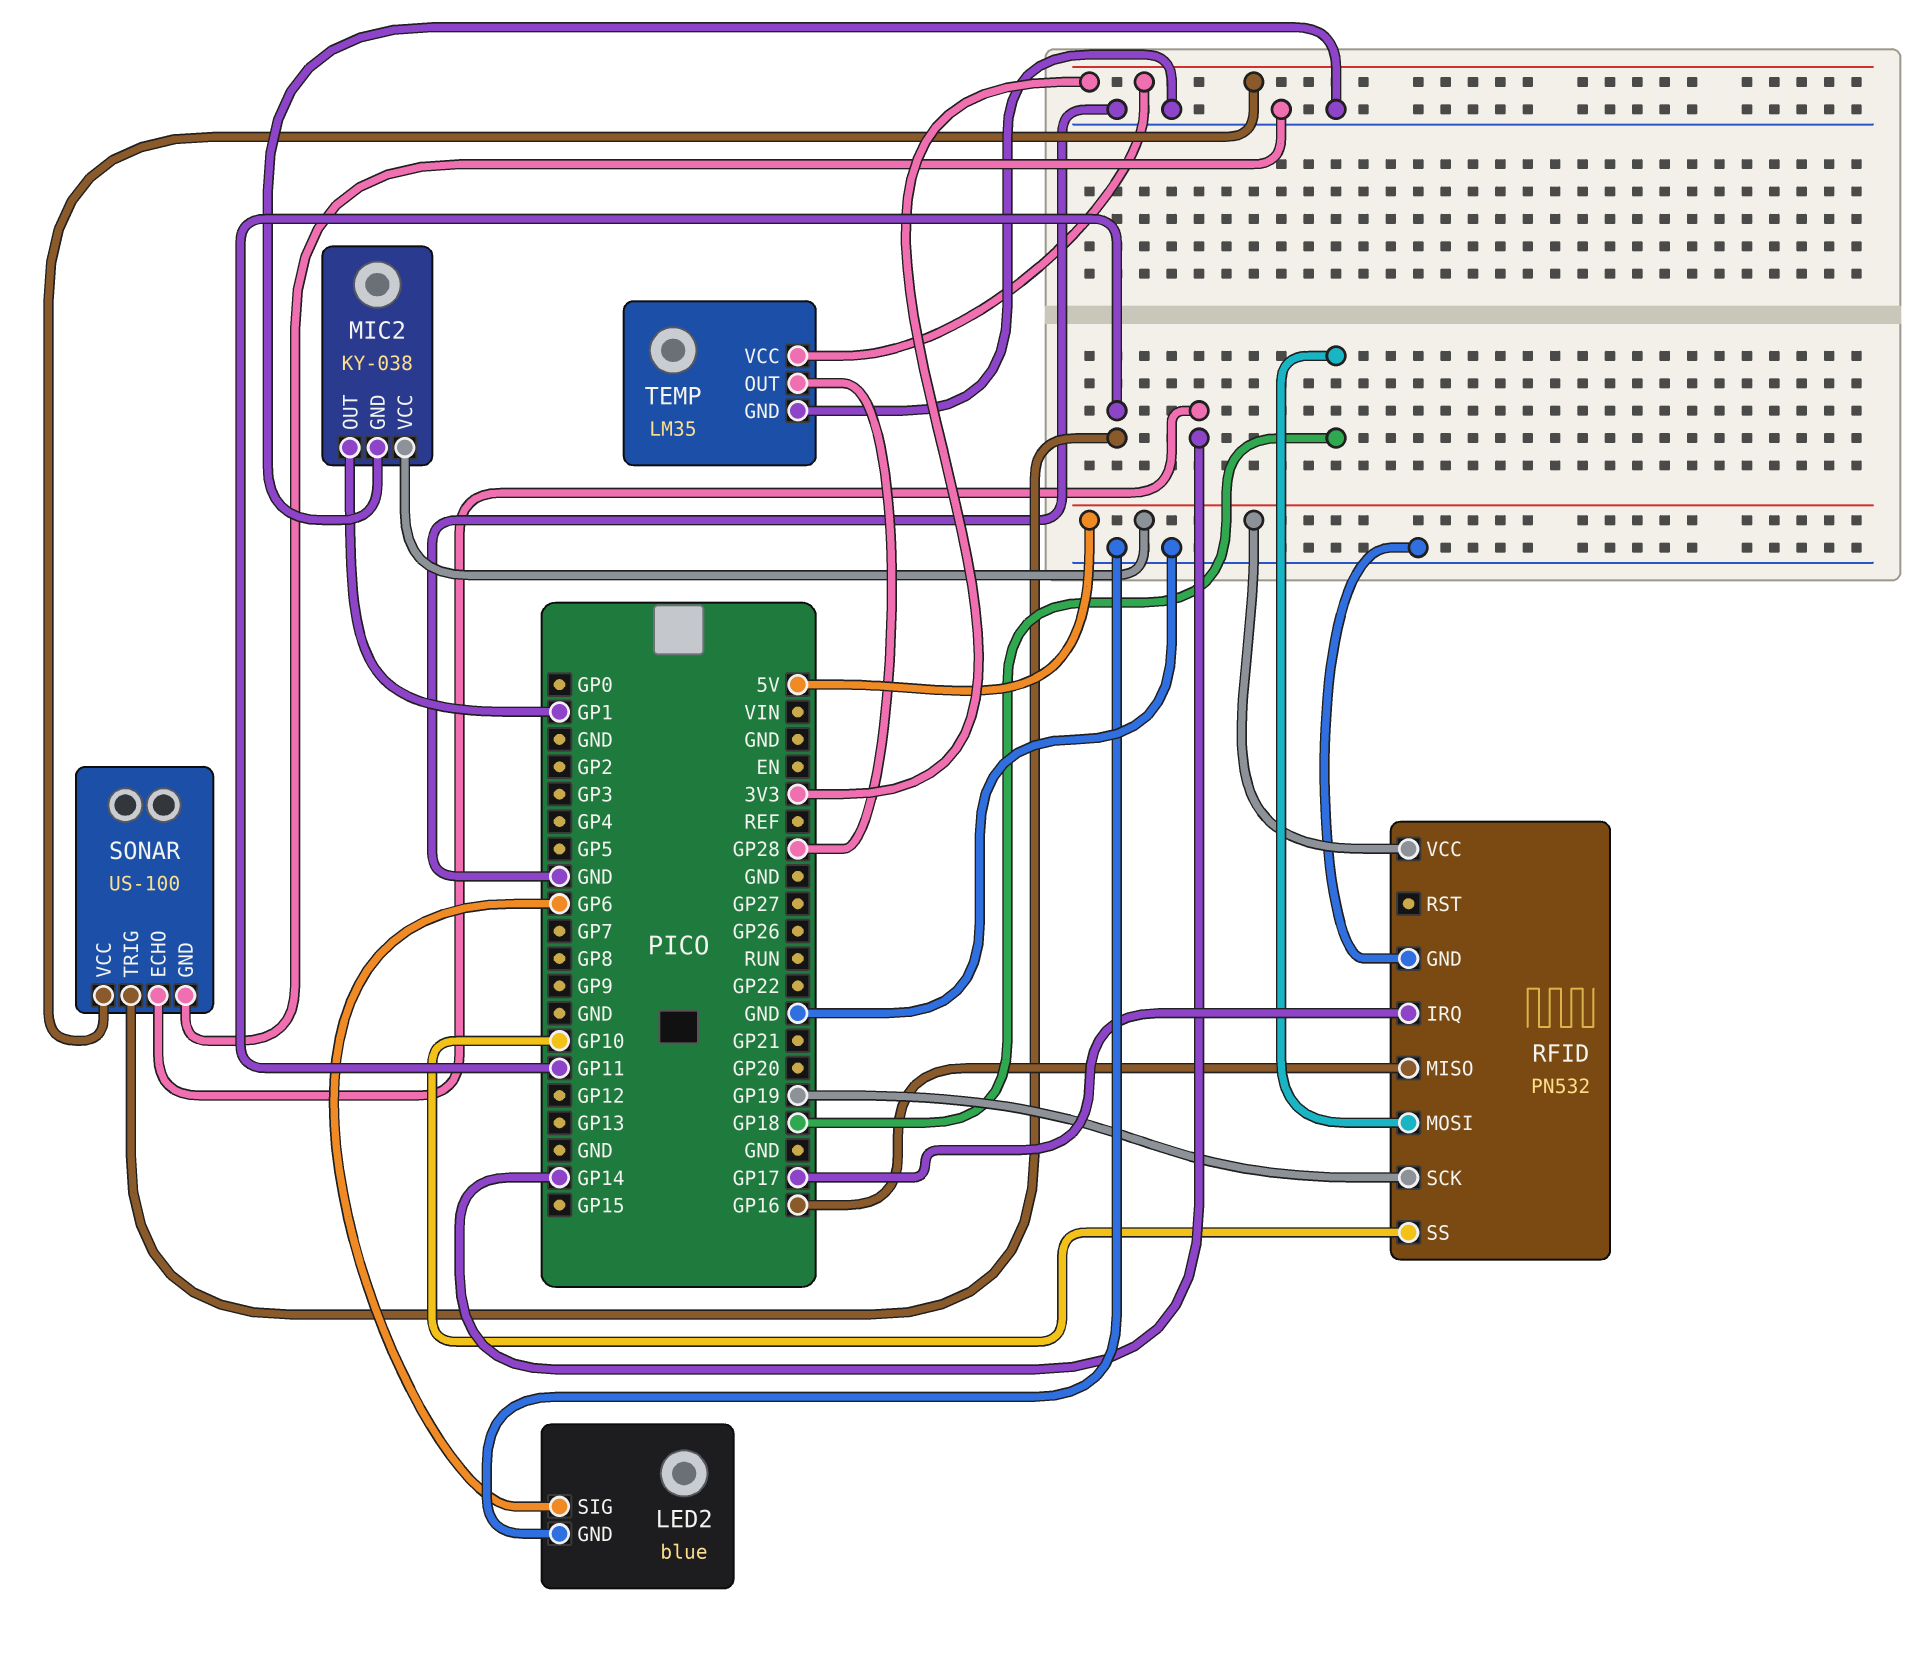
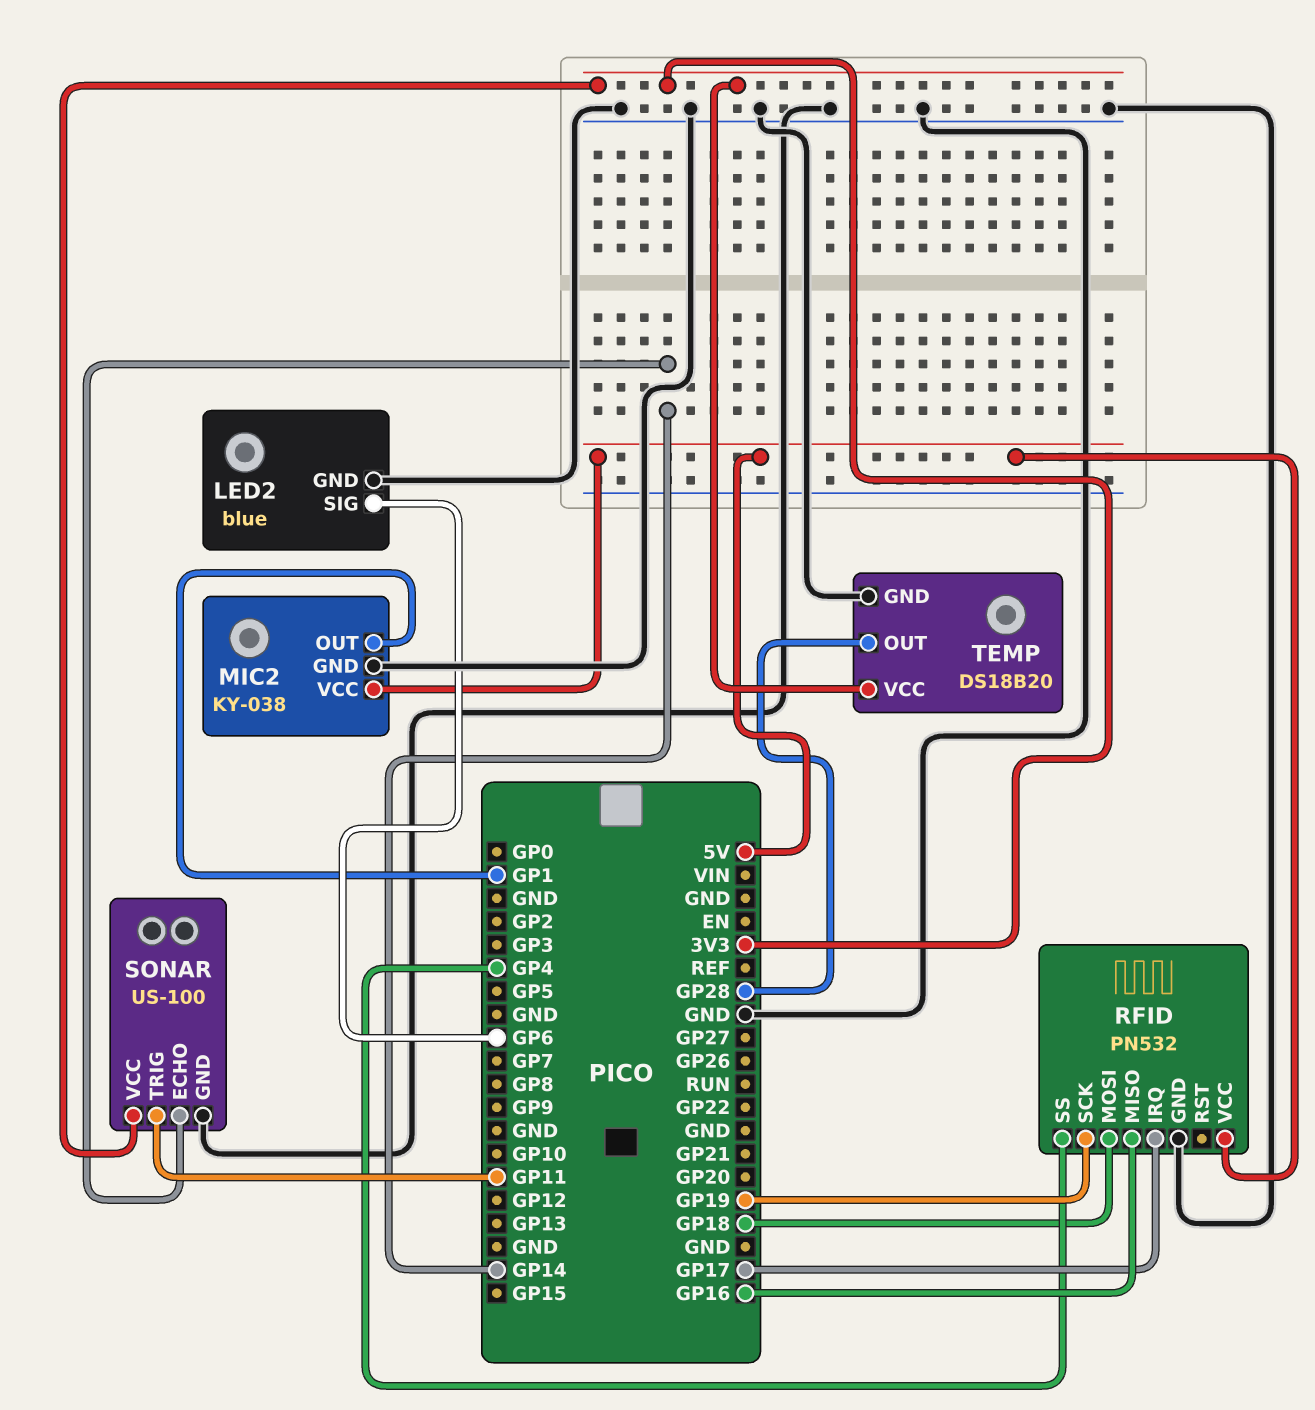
RFID pin SS: GP10 -> GP4
TEMP: LM35 -> DS18B20

